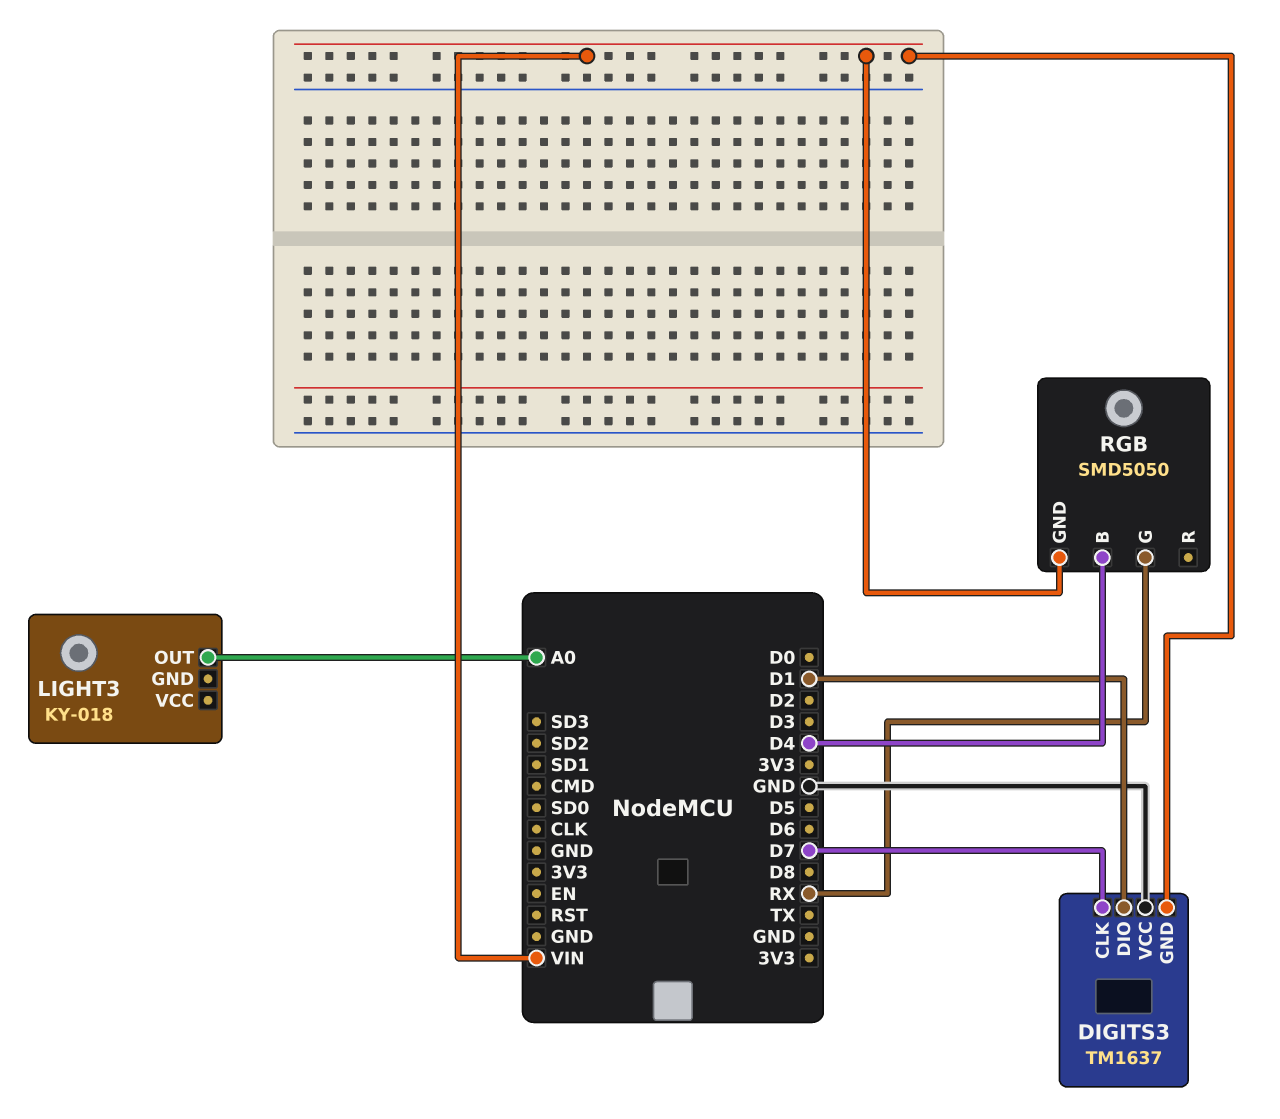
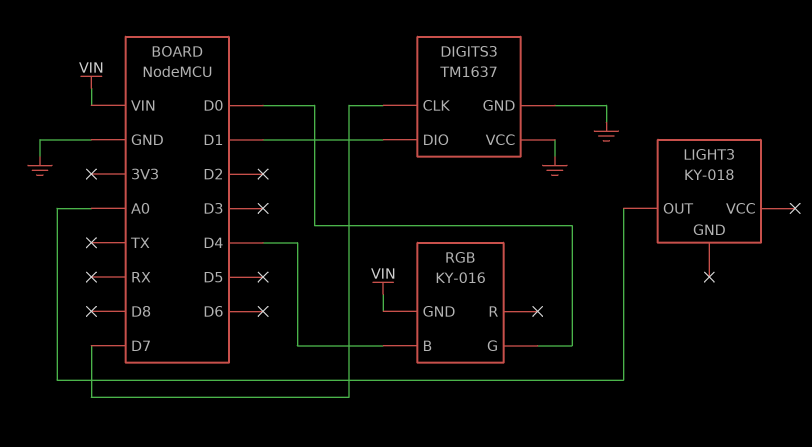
DIGITS3 pin GND: VIN -> GND
RGB: SMD5050 -> KY-016
RGB pin G: RX -> D0

